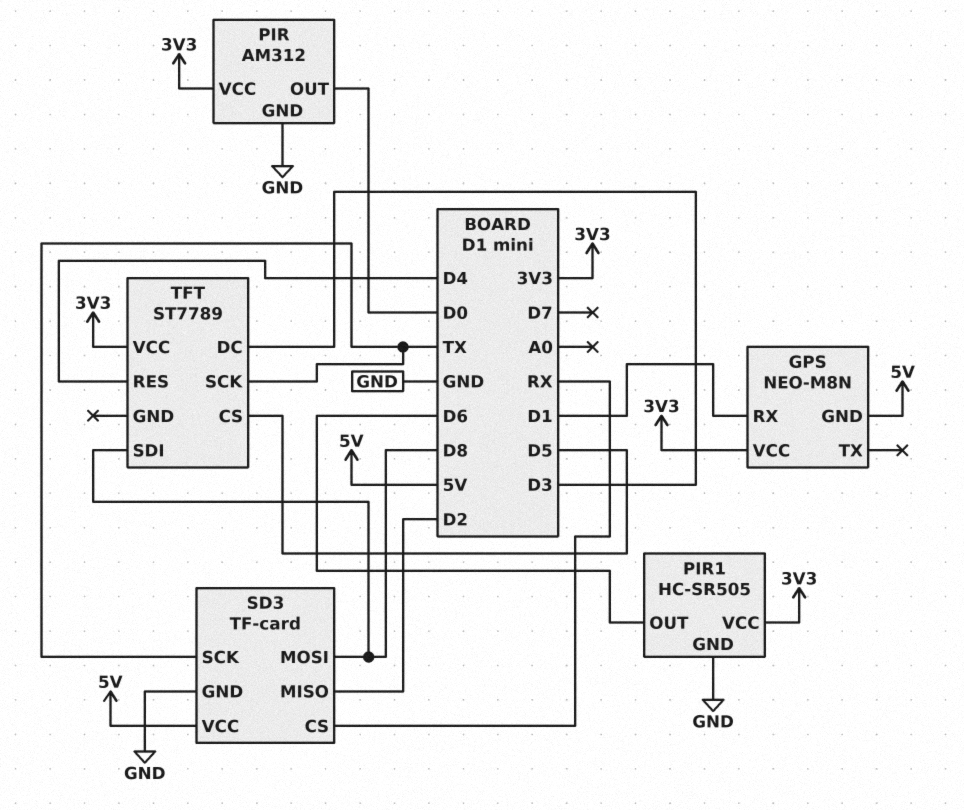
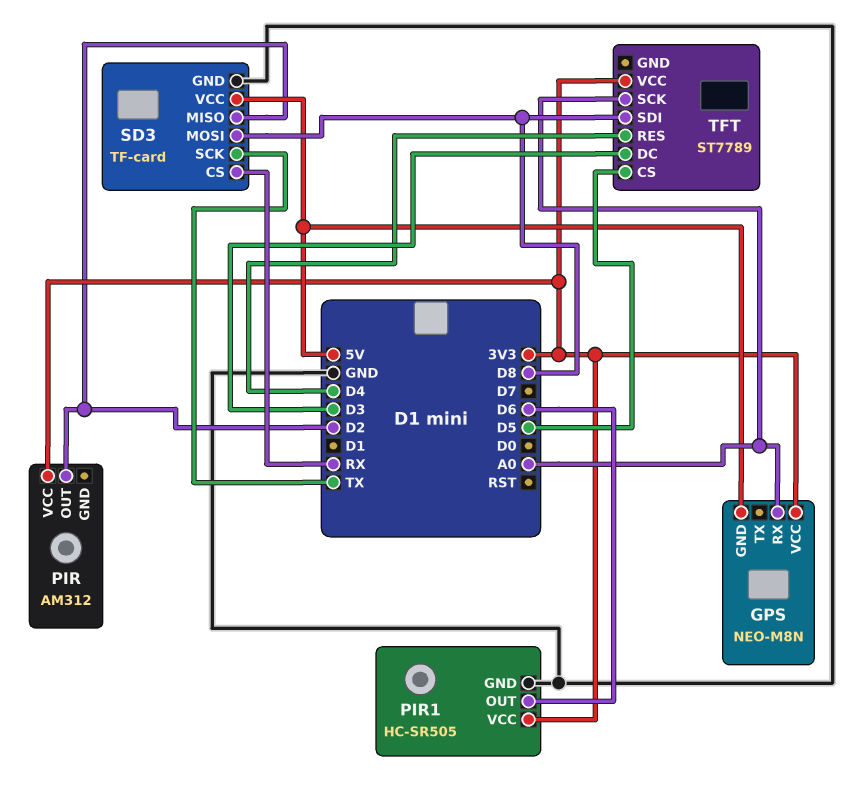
GPS pin RX: D1 -> A0
PIR pin GND: GND -> none
PIR pin OUT: D0 -> D2
TFT pin SCK: TX -> A0

